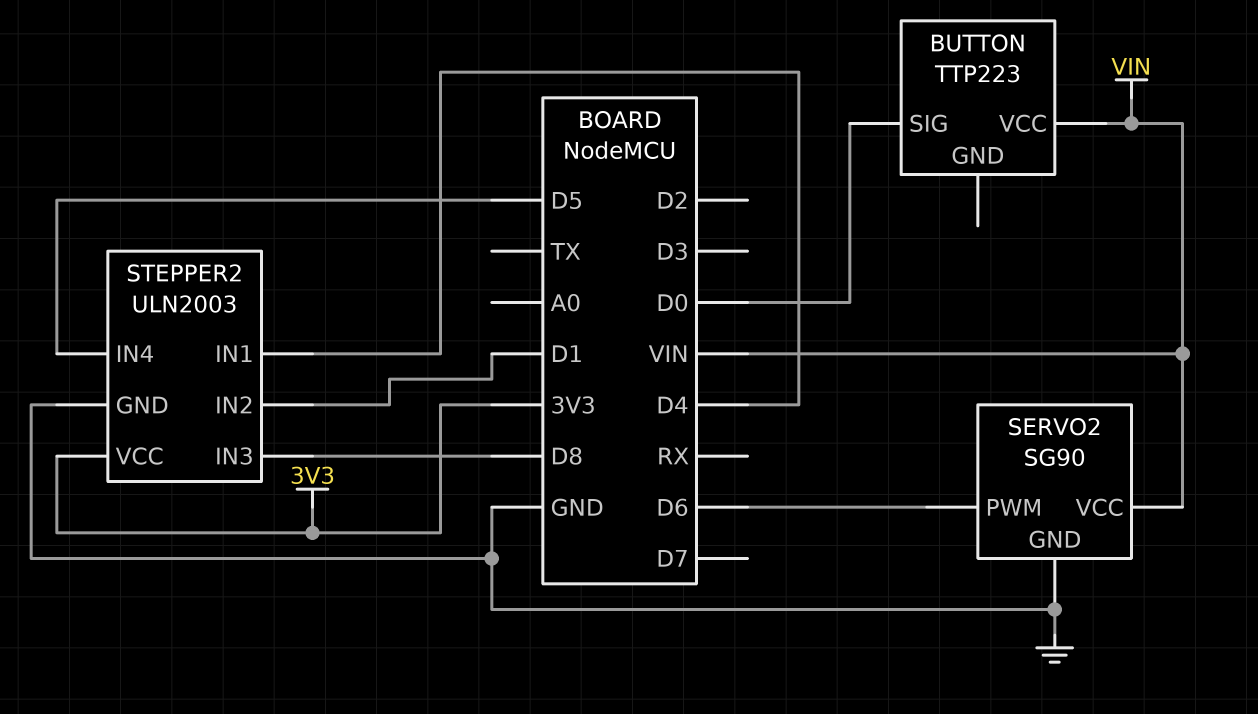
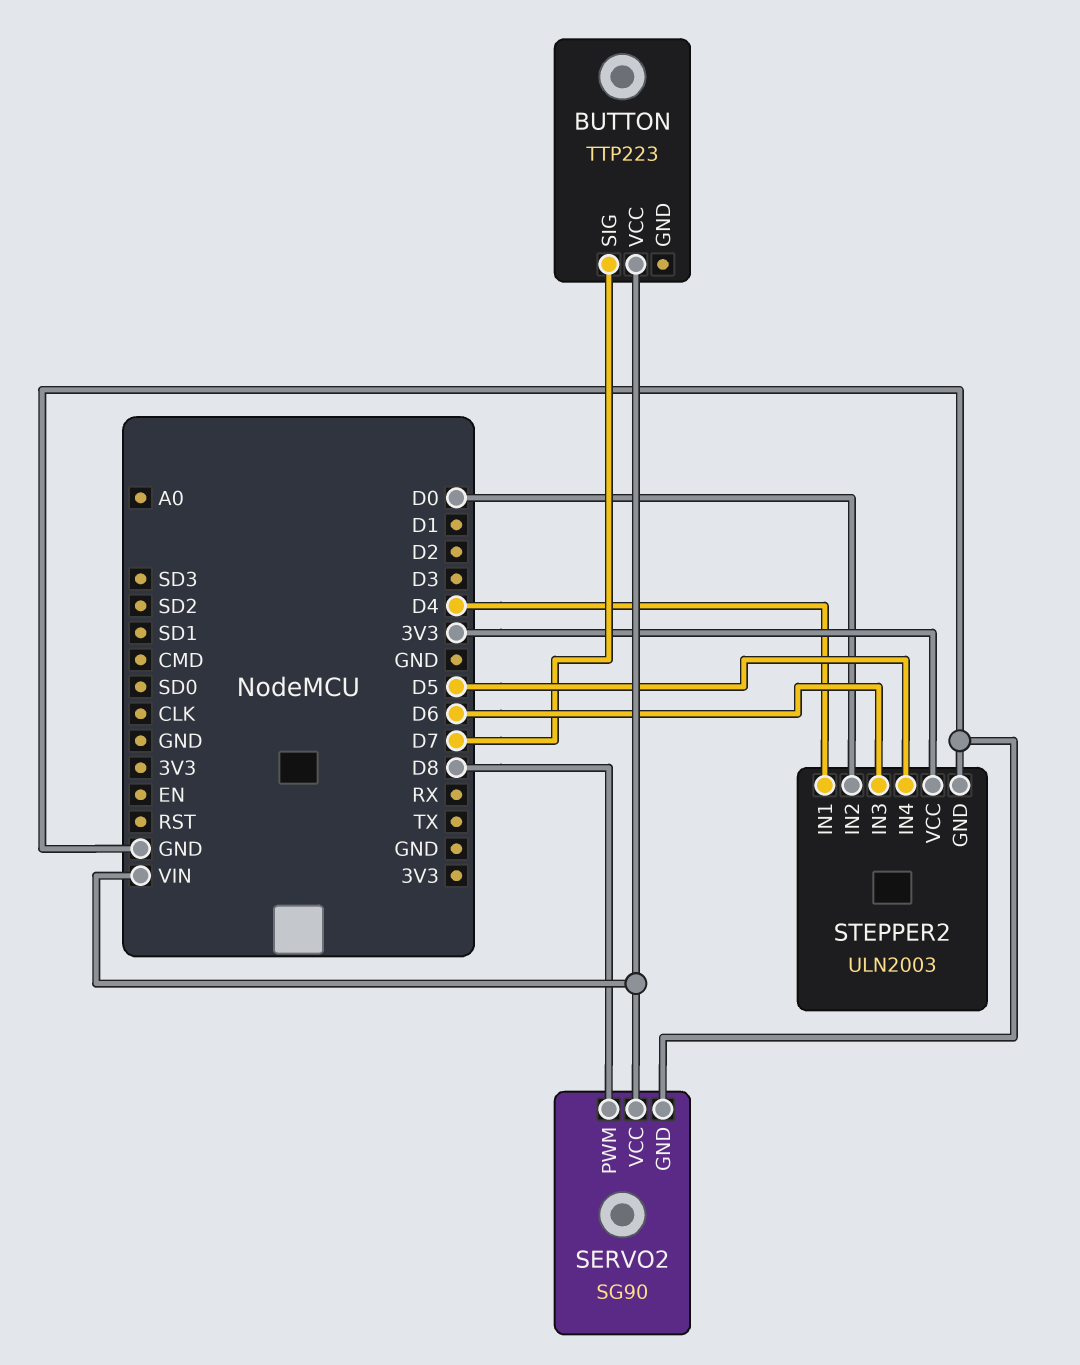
BUTTON pin SIG: D0 -> D7
SERVO2 pin PWM: D6 -> D8
STEPPER2 pin IN2: D1 -> D0
STEPPER2 pin IN3: D8 -> D6

